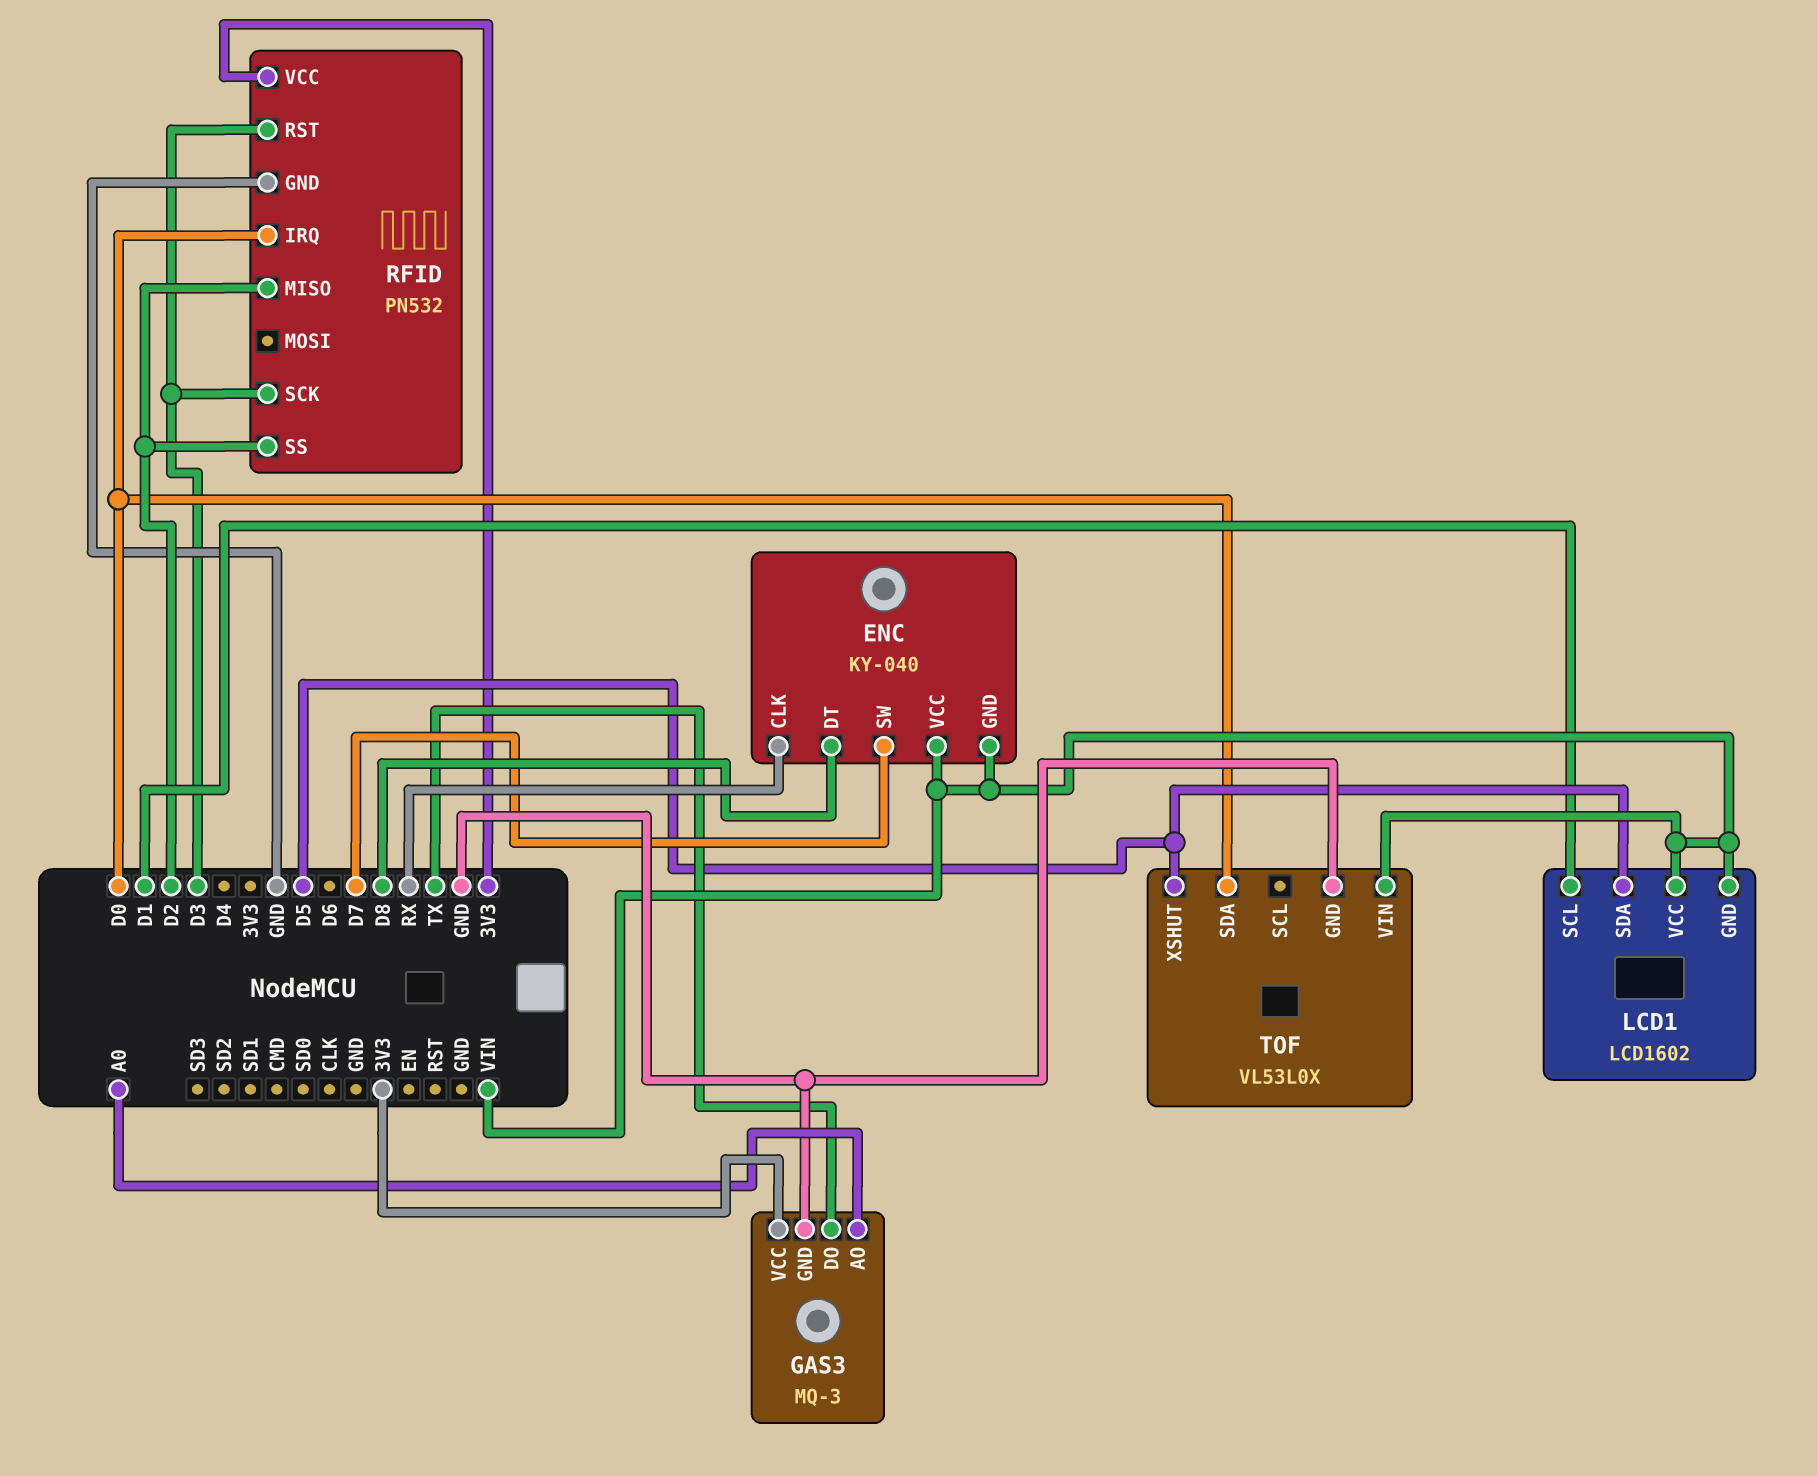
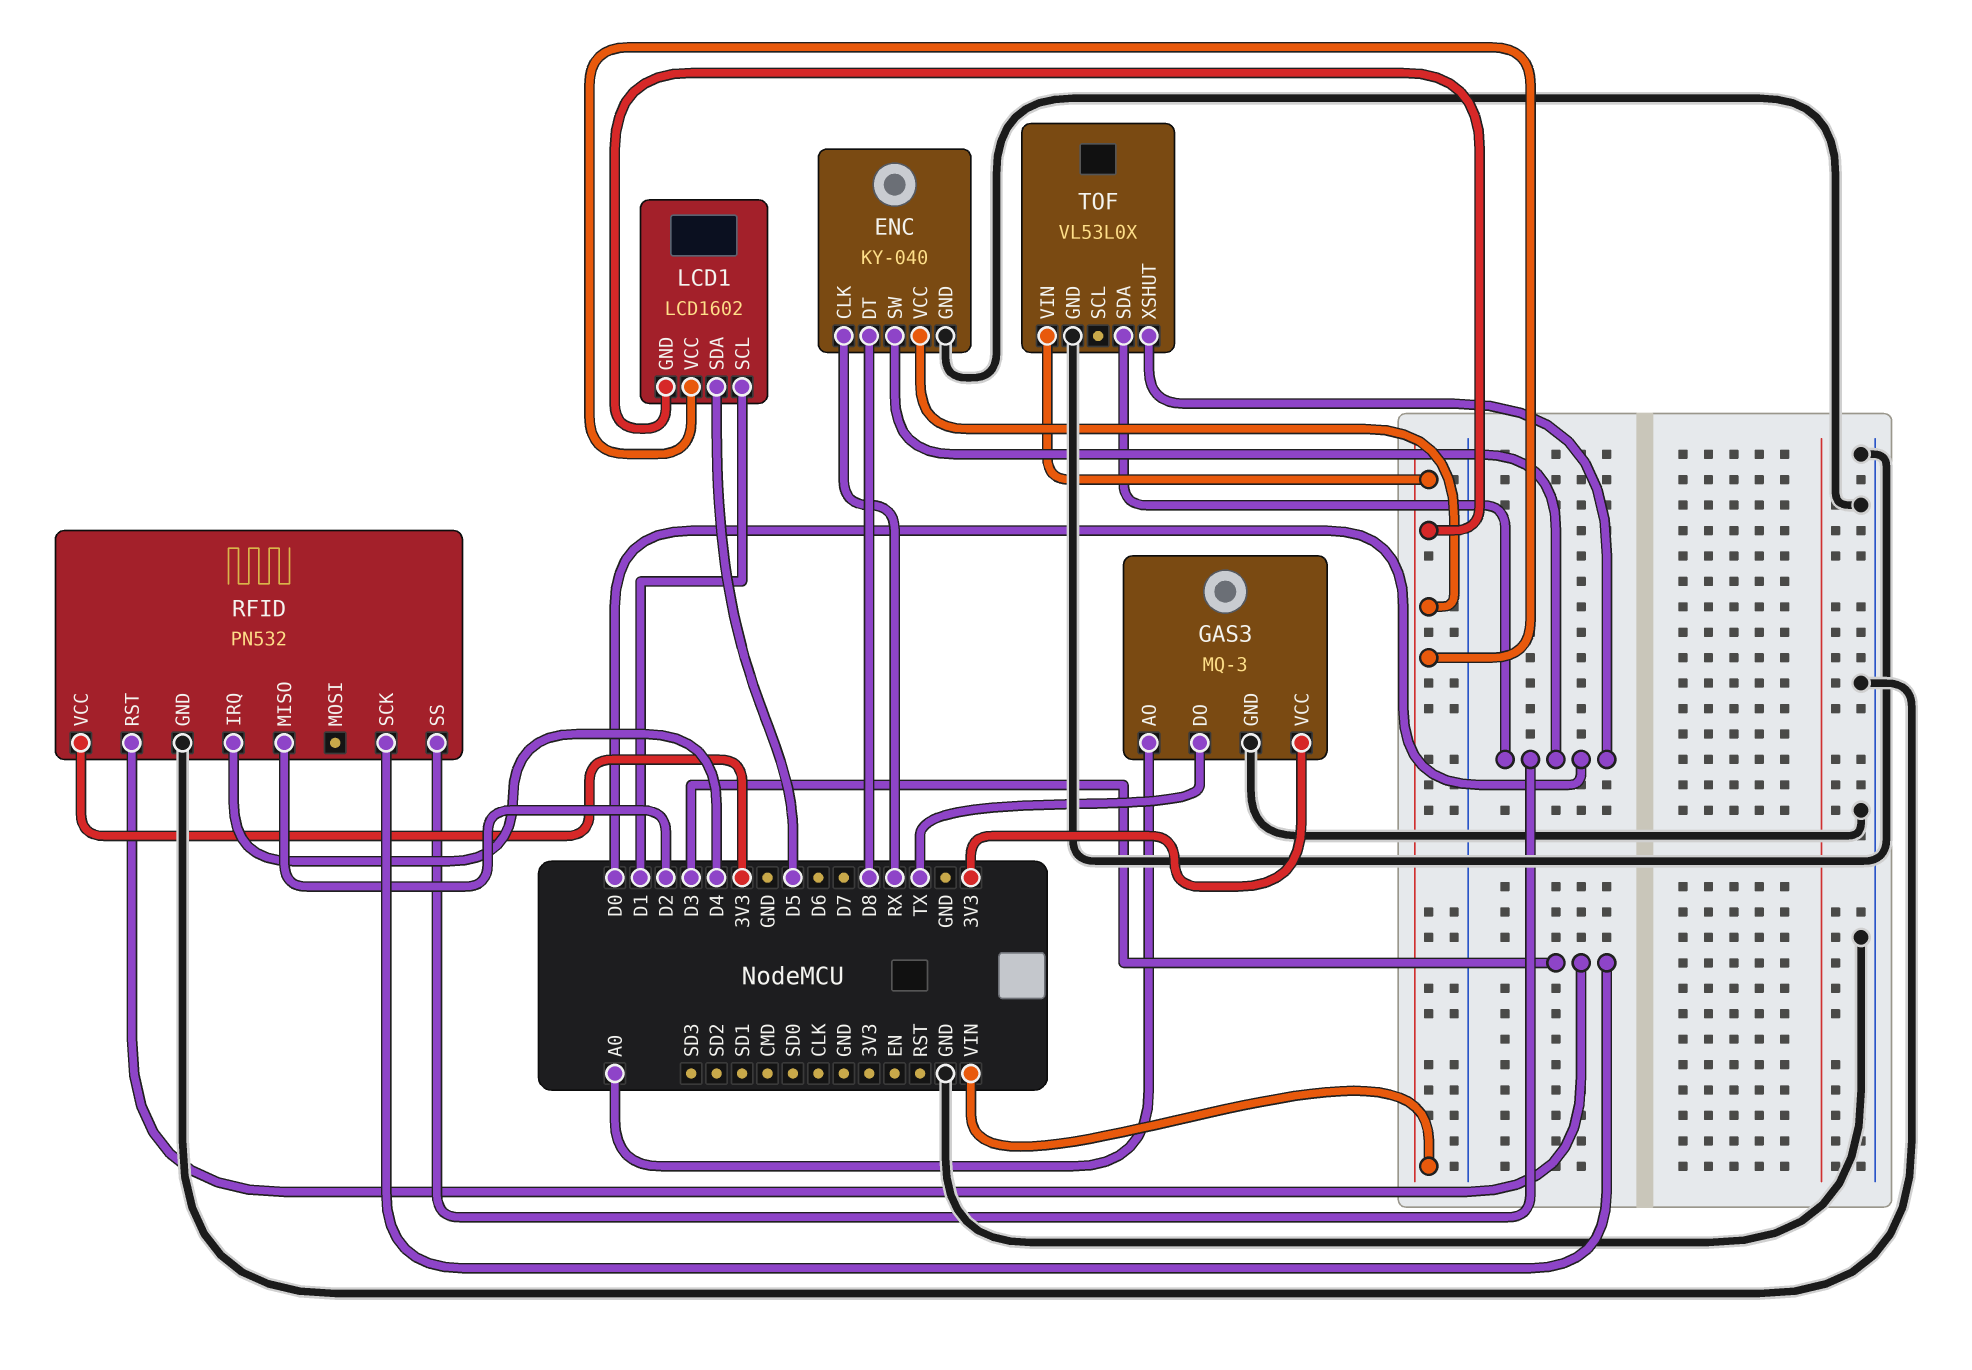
ENC pin GND: VIN -> GND
ENC pin SW: D7 -> D0
RFID pin IRQ: D0 -> D4
RFID pin SS: D2 -> D0
TOF pin XSHUT: D5 -> D0

